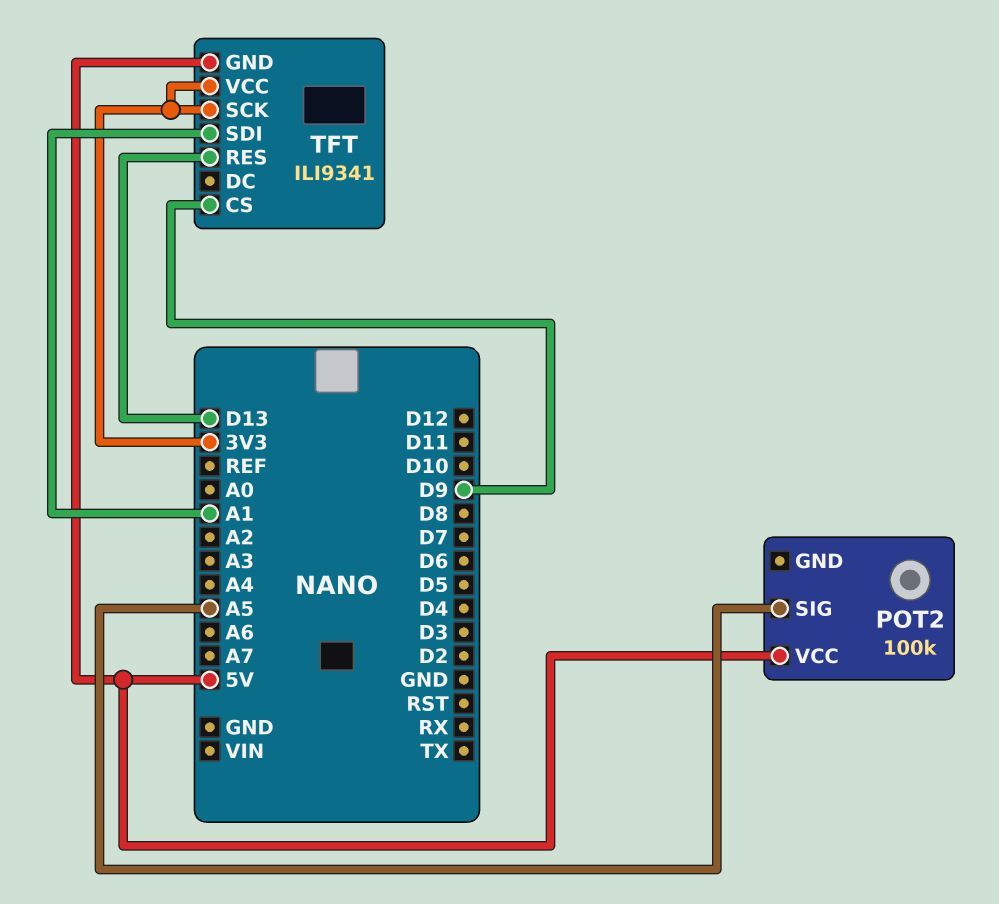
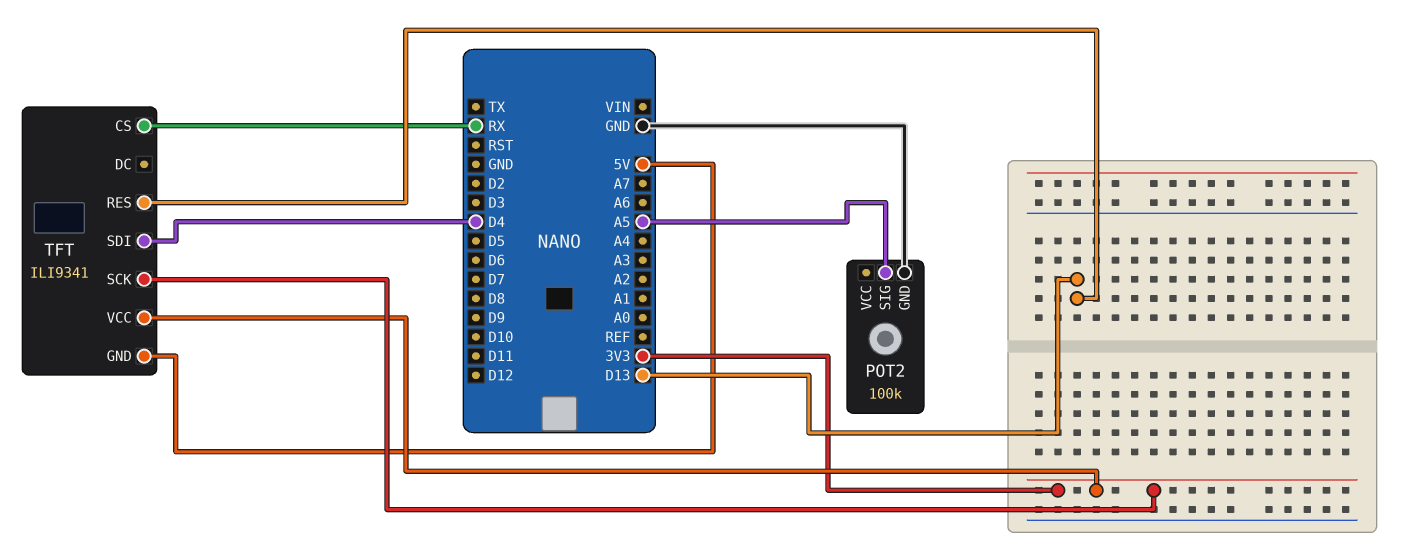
POT2 pin GND: none -> GND
POT2 pin VCC: 5V -> none
TFT pin CS: D9 -> RX
TFT pin SDI: A1 -> D4

